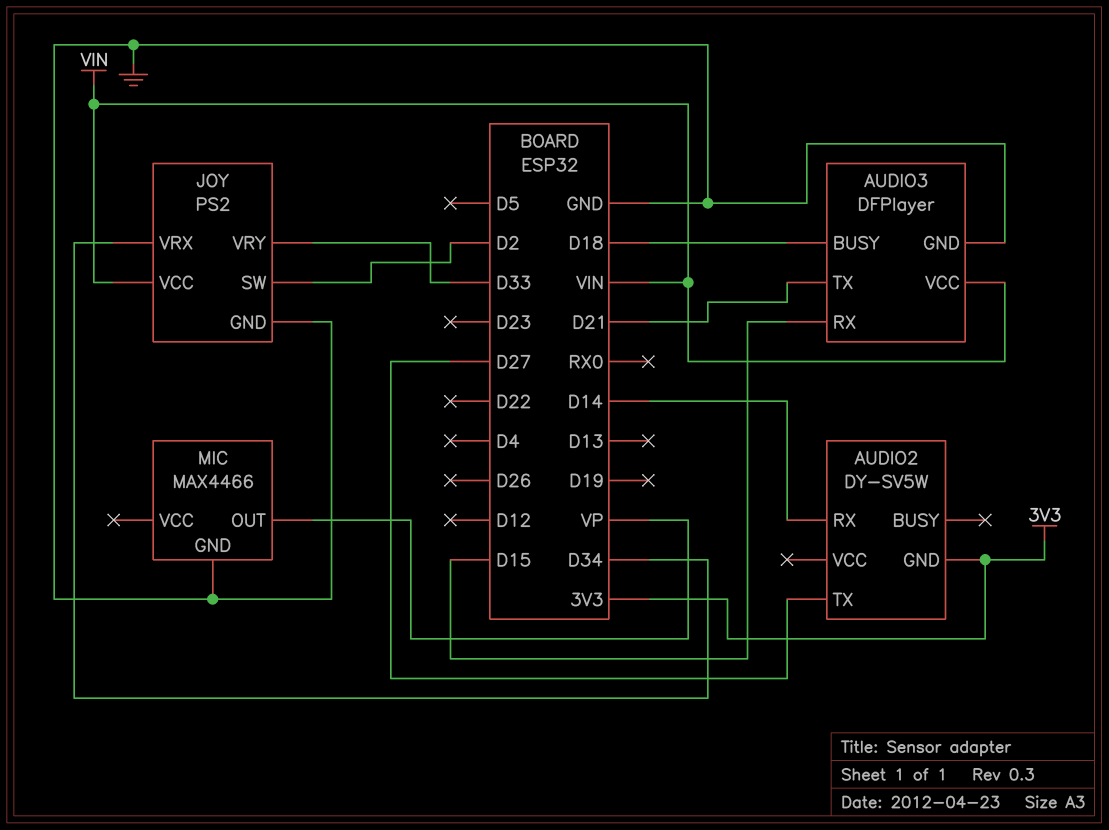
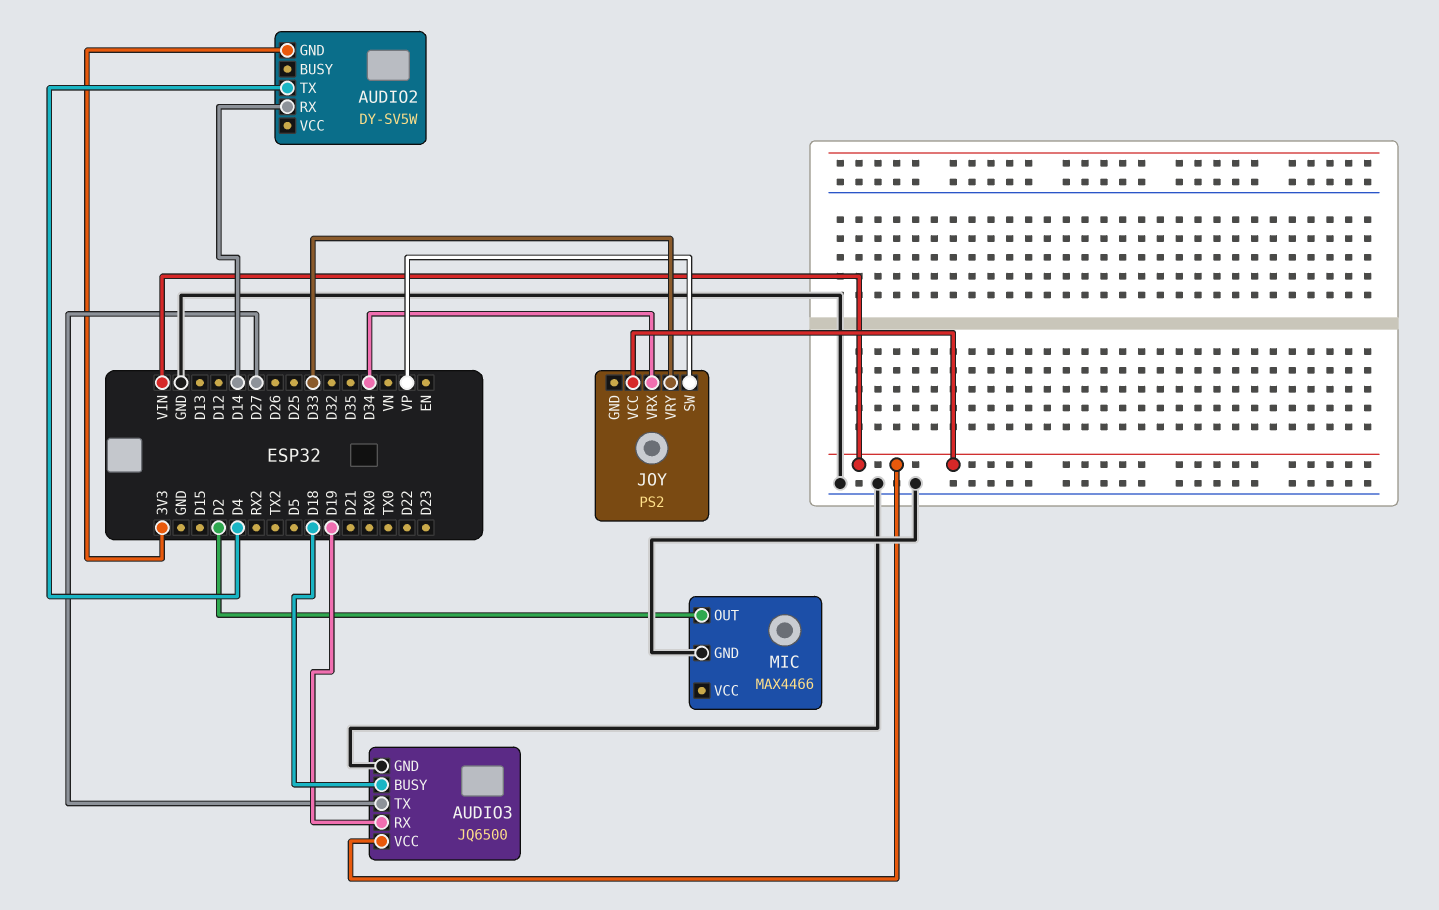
AUDIO2 pin TX: D27 -> D4
AUDIO3: DFPlayer -> JQ6500
AUDIO3 pin RX: D15 -> D19
AUDIO3 pin TX: D21 -> D27
JOY pin GND: GND -> none
JOY pin SW: D2 -> VP
MIC pin OUT: VP -> D2

